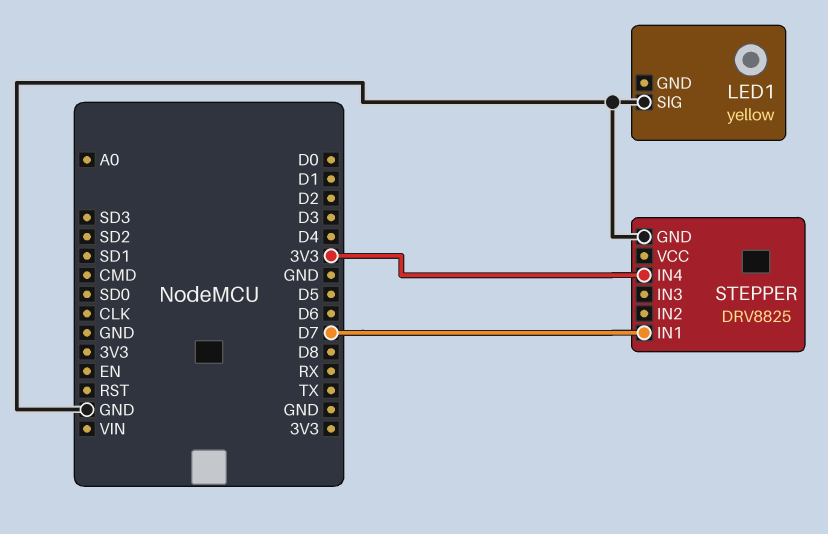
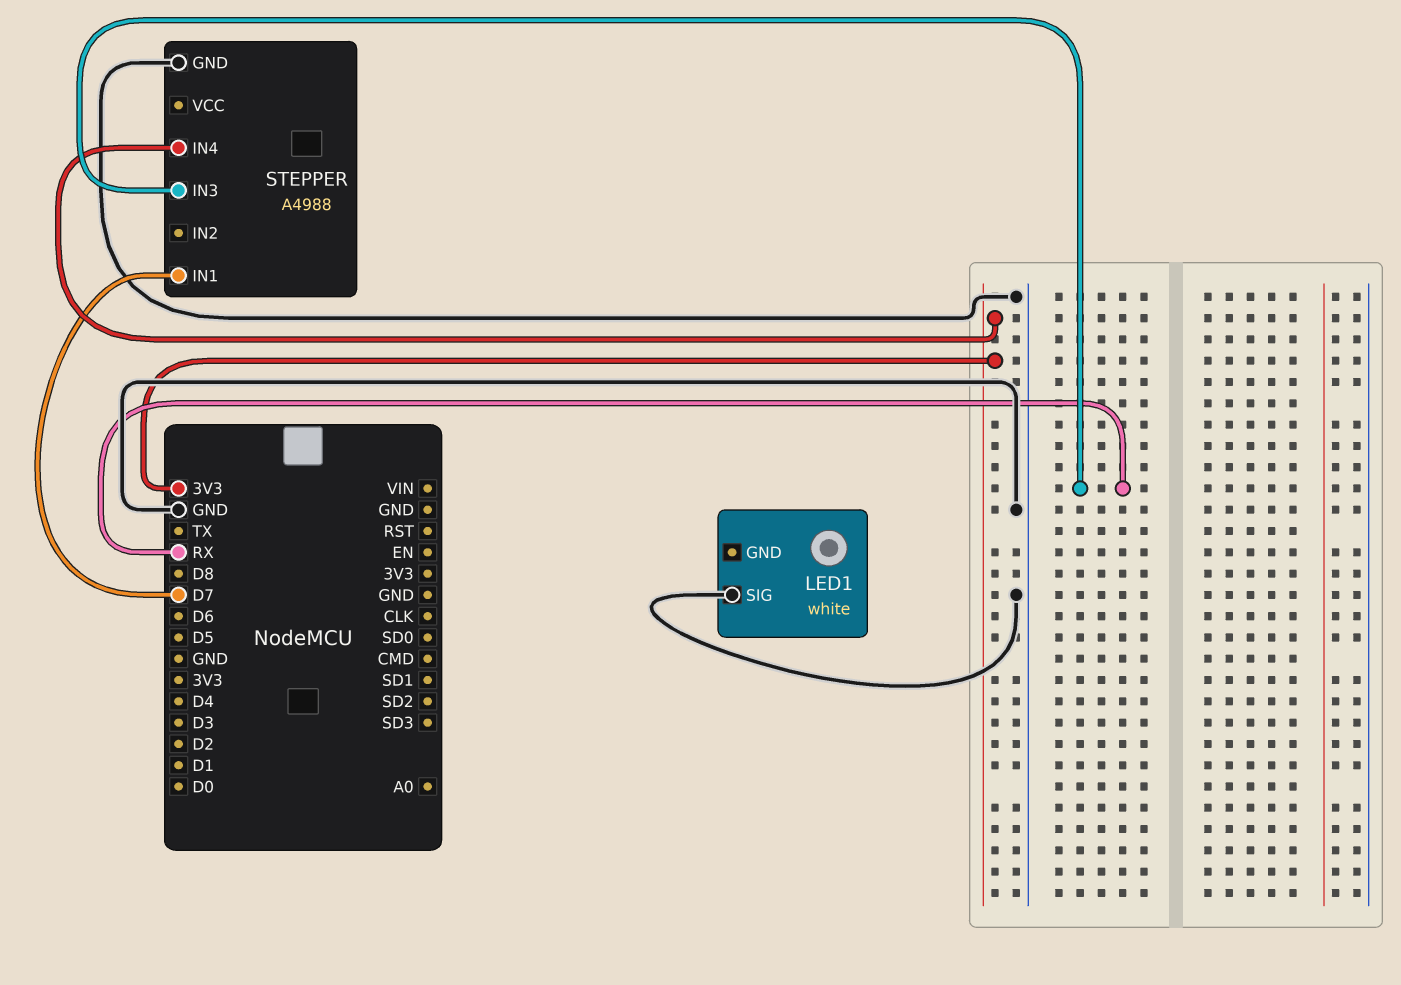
LED1: yellow -> white
STEPPER: DRV8825 -> A4988
STEPPER pin IN3: none -> RX

